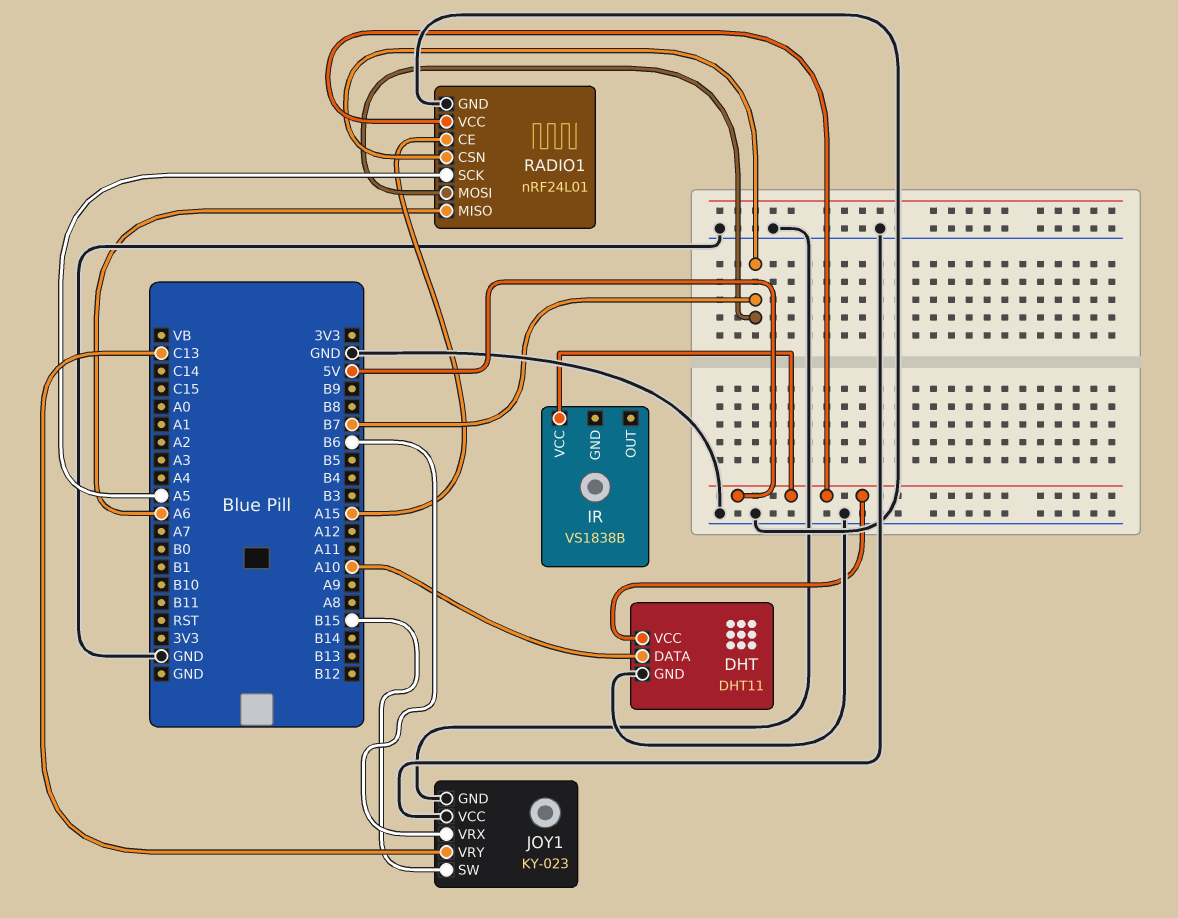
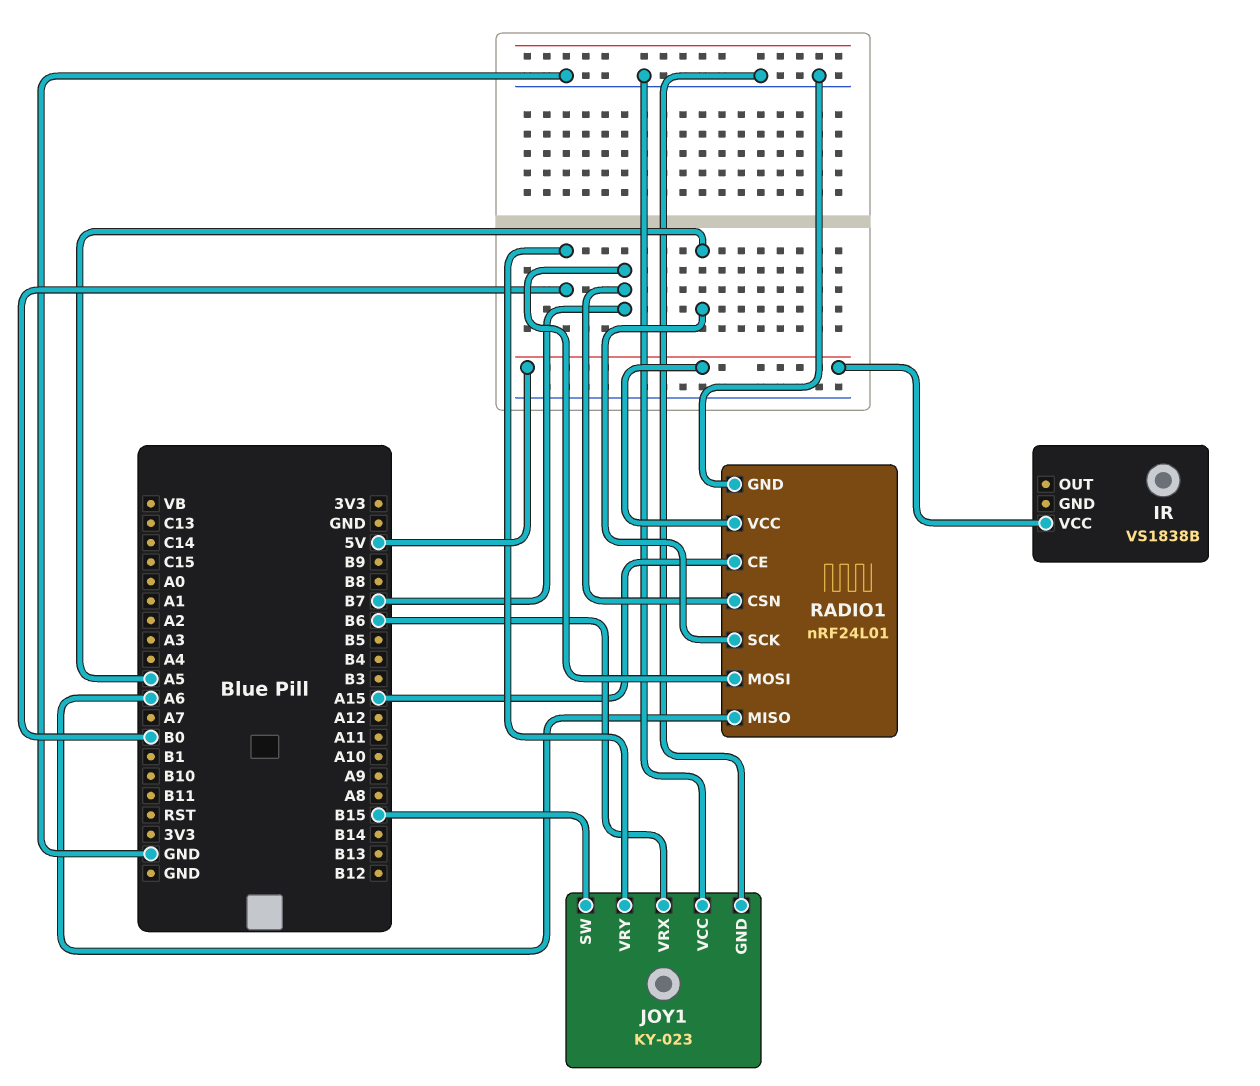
DHT: DHT11 -> none
DHT pin DATA: A10 -> none
DHT pin GND: GND -> none
DHT pin VCC: 5V -> none
JOY1 pin VRY: C13 -> B0

